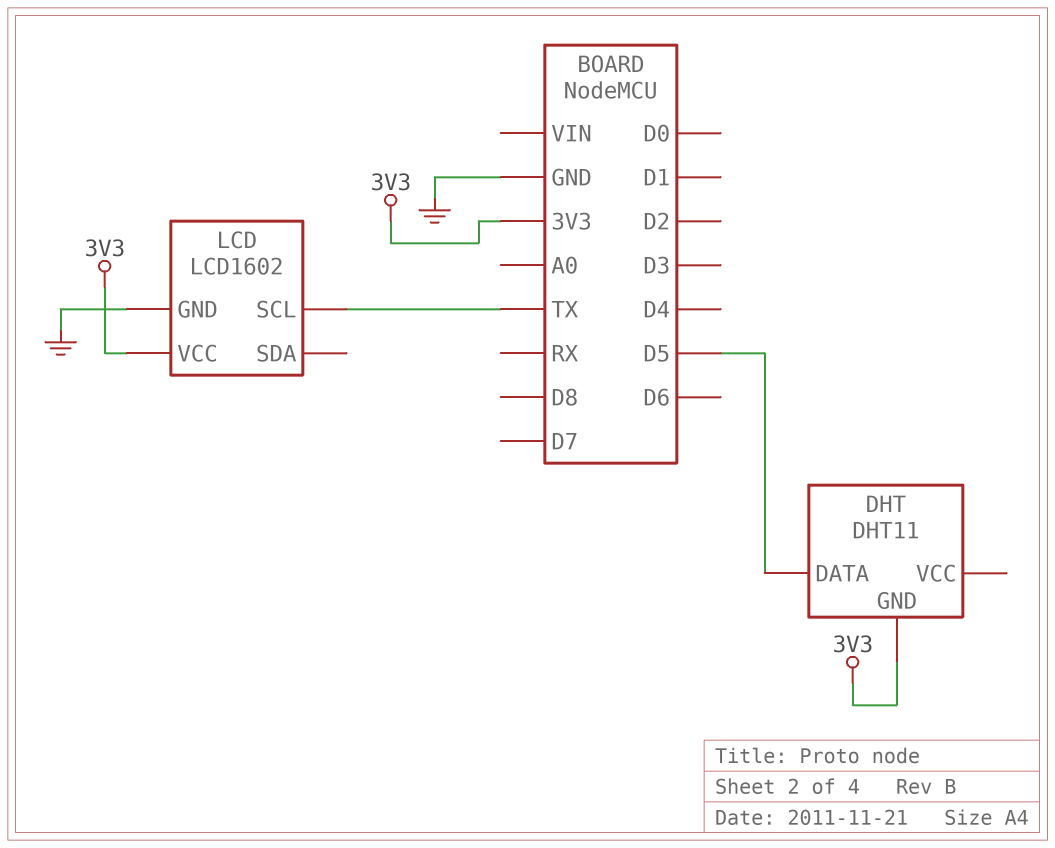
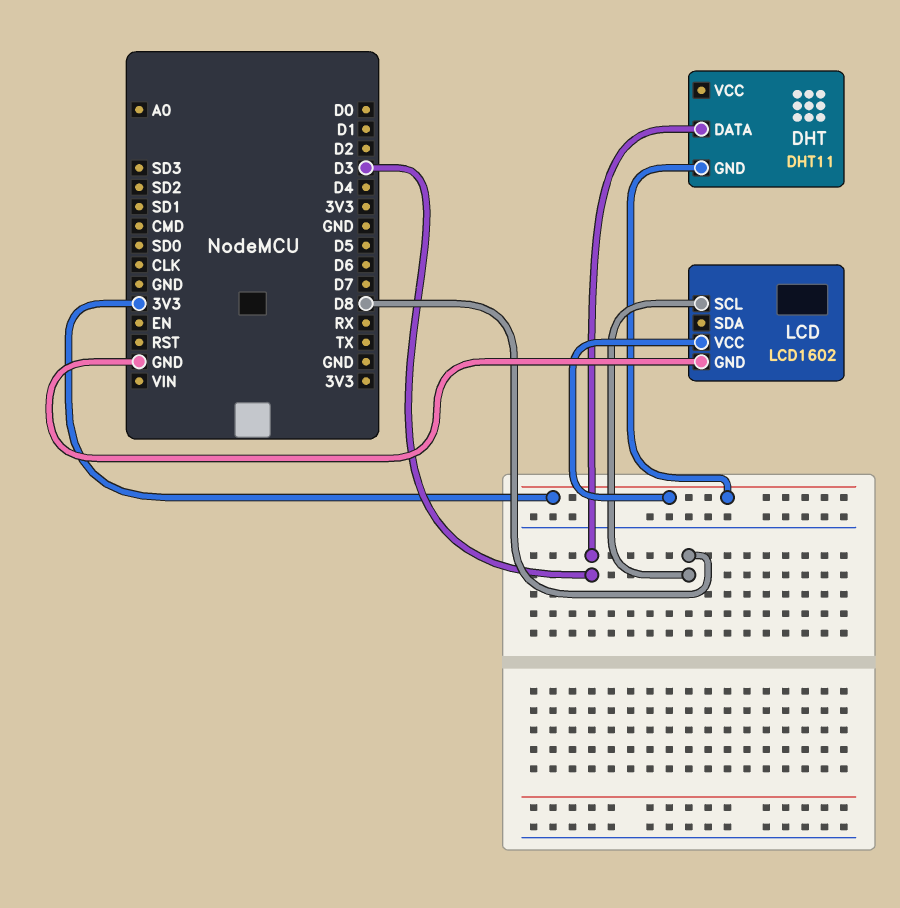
DHT pin DATA: D5 -> D3
LCD pin SCL: TX -> D8

